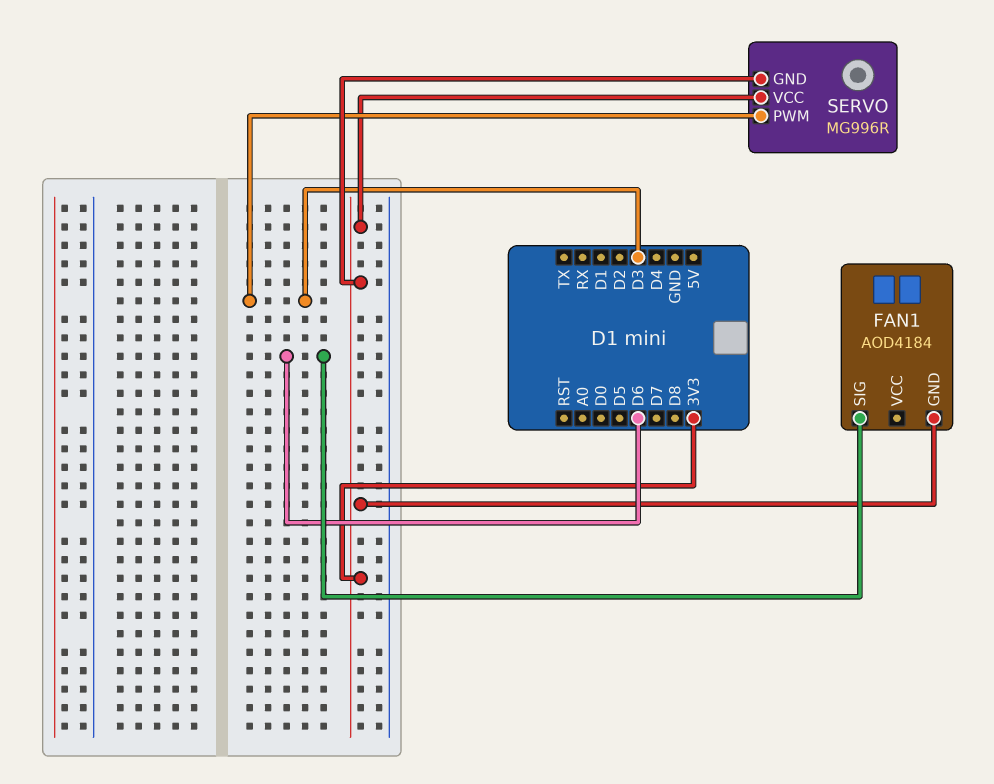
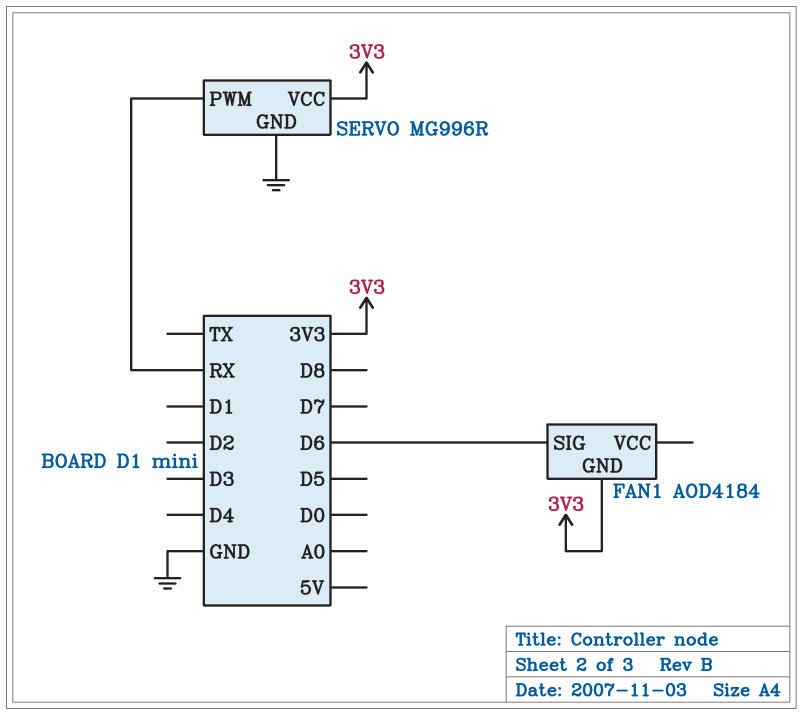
SERVO pin GND: 3V3 -> GND
SERVO pin PWM: D3 -> RX

